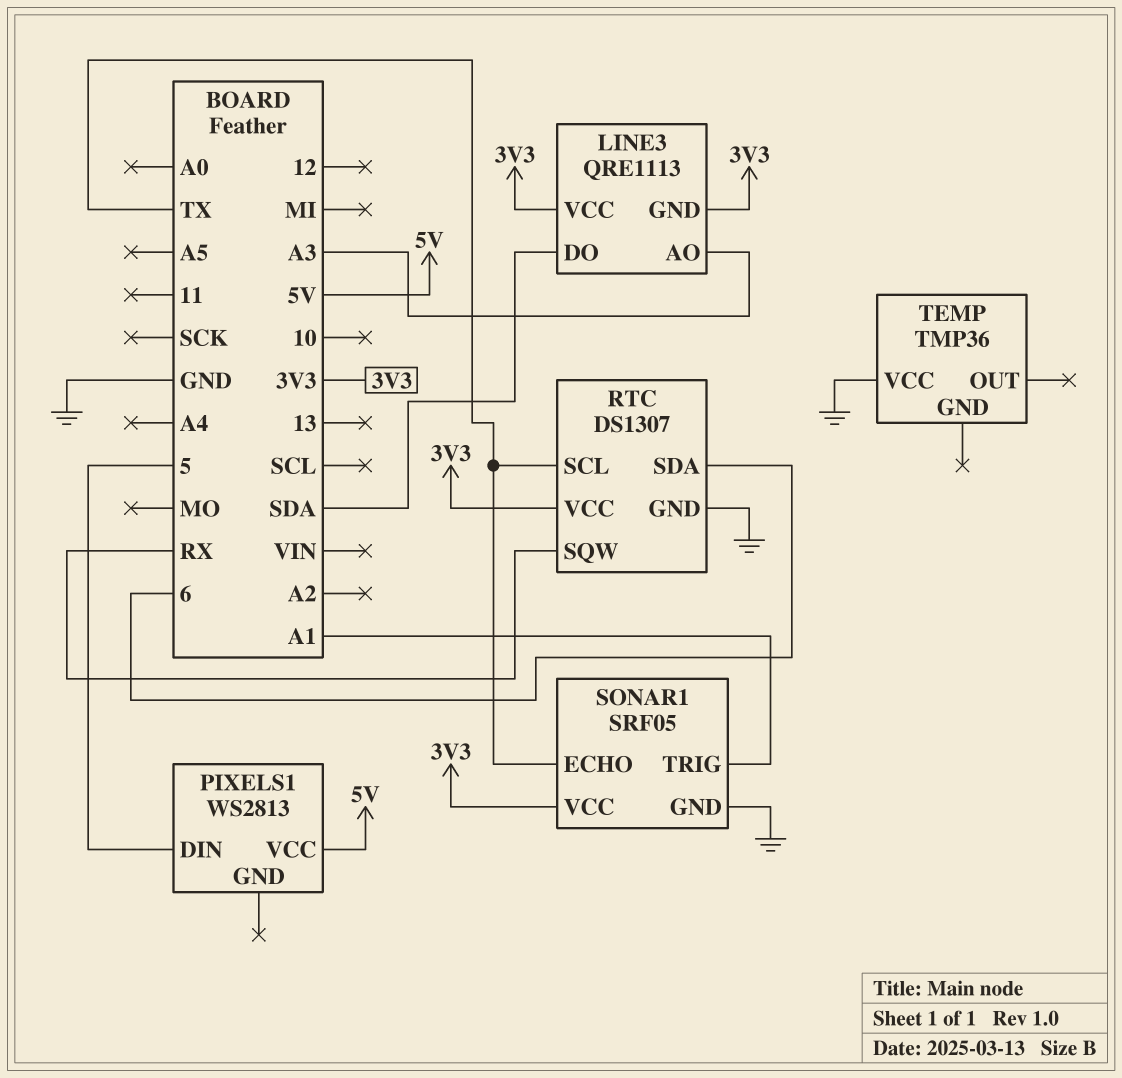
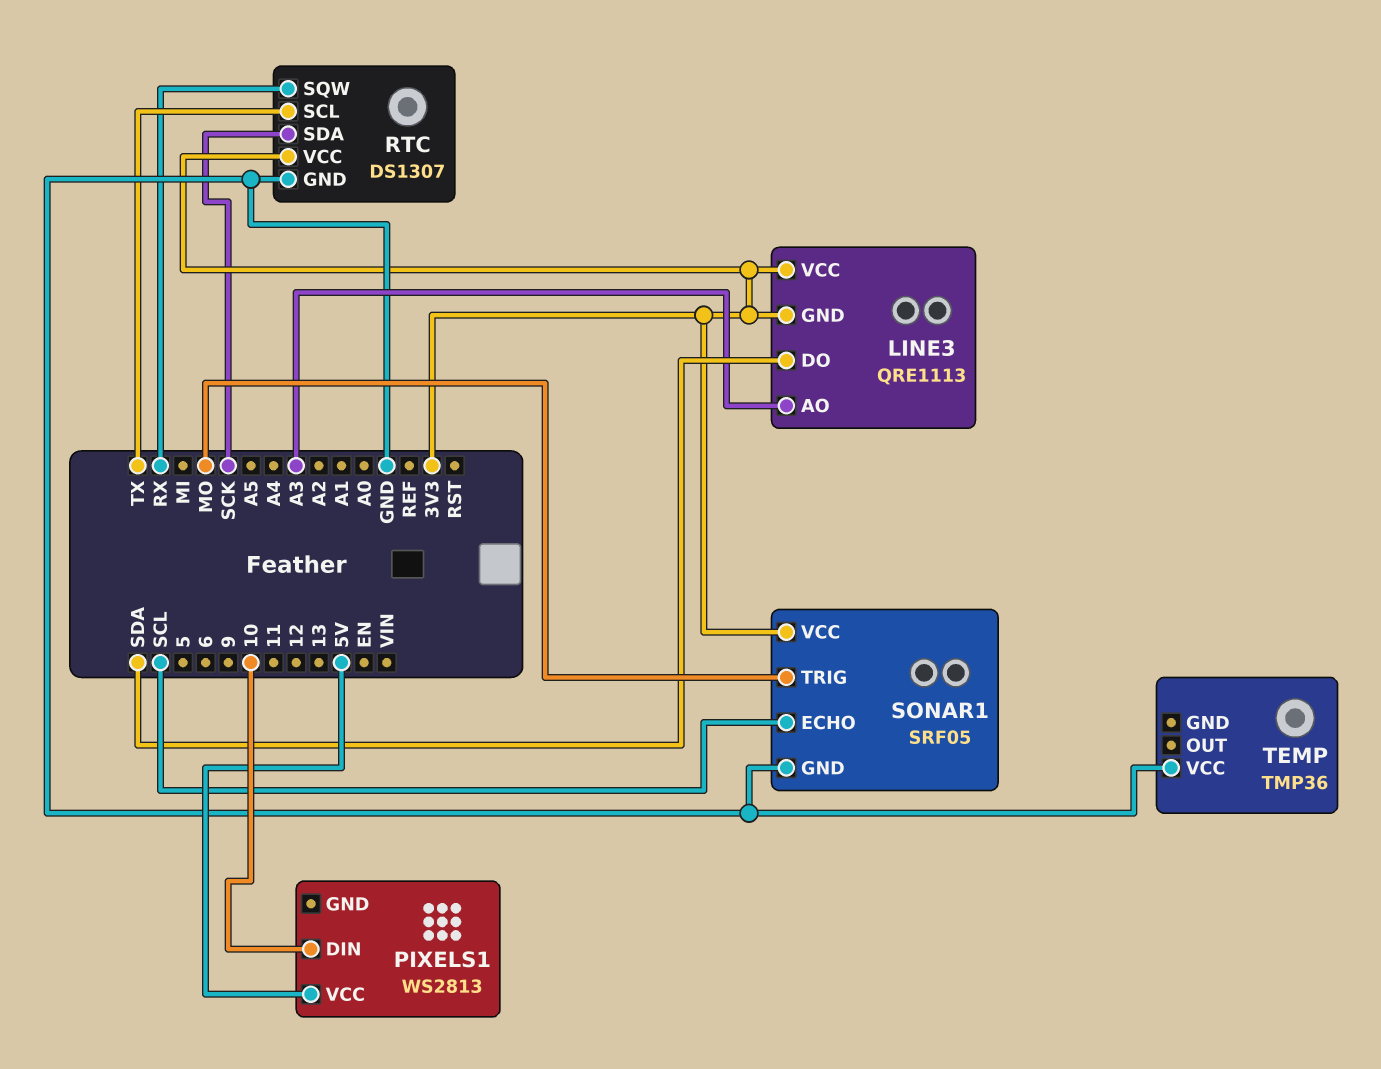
PIXELS1 pin DIN: 5 -> 10
RTC pin SDA: 6 -> SCK
SONAR1 pin ECHO: TX -> SCL
SONAR1 pin TRIG: A1 -> MO

